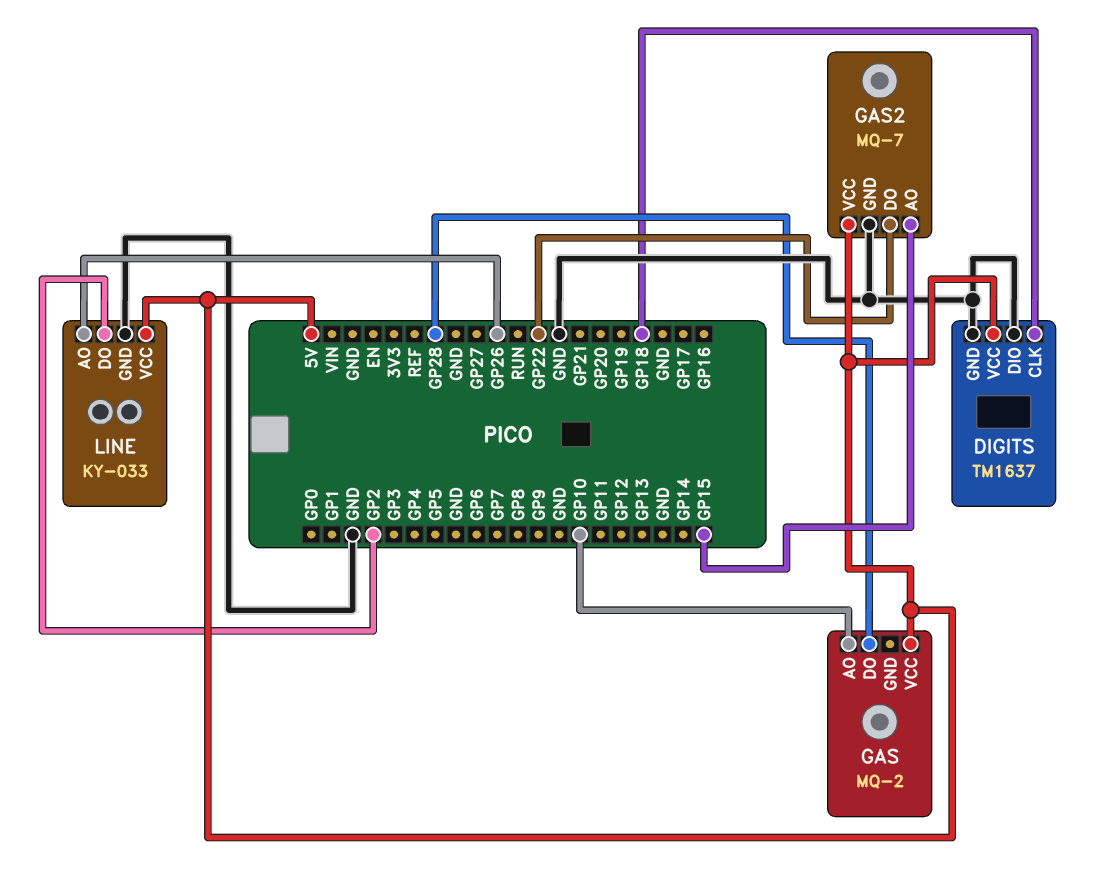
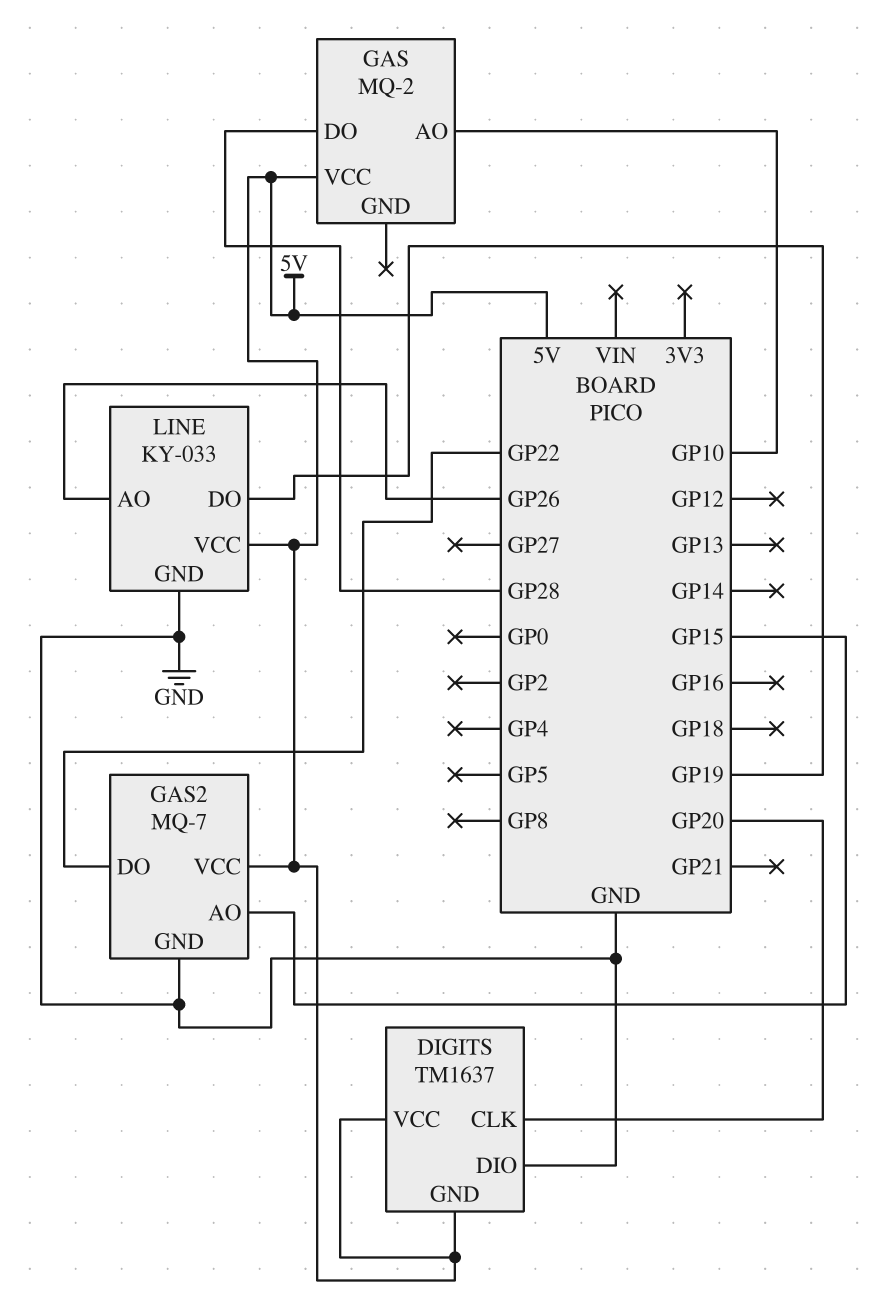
DIGITS pin CLK: GP18 -> GP20
DIGITS pin GND: GND -> 5V
LINE pin DO: GP2 -> GP19

